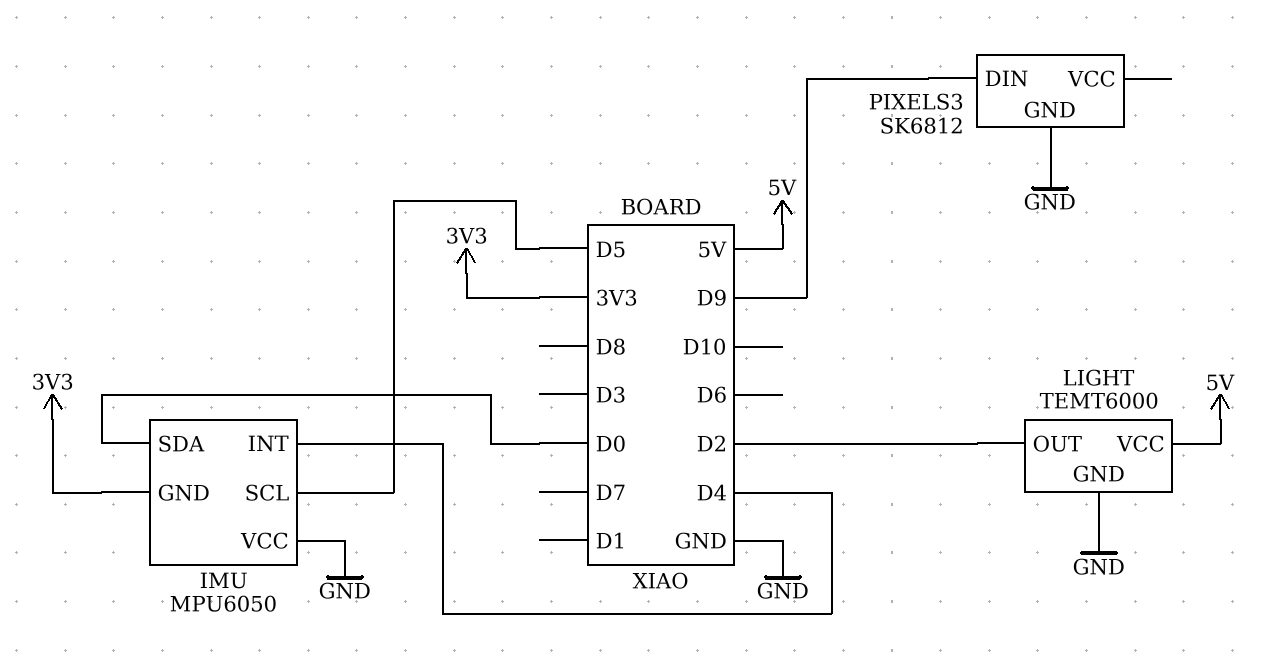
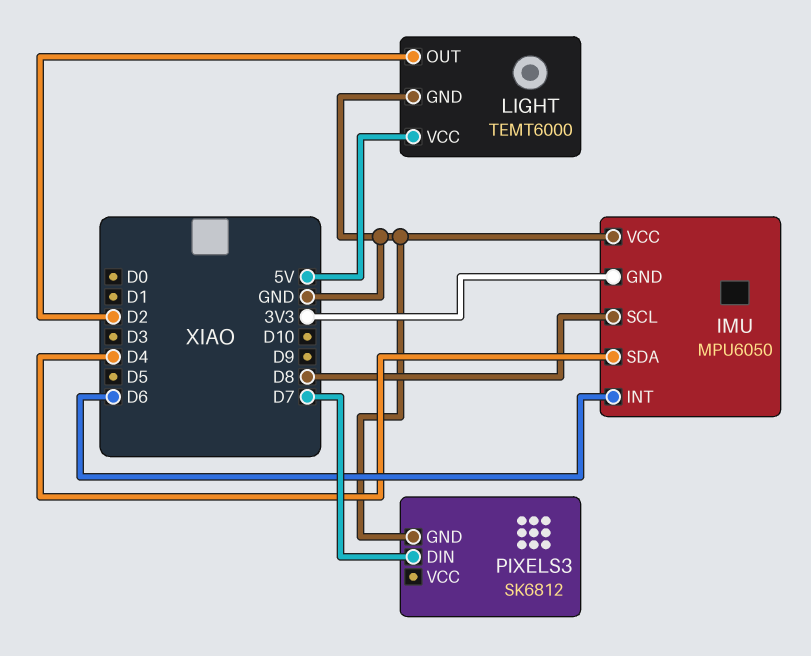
IMU pin INT: D4 -> D6
IMU pin SCL: D5 -> D8
IMU pin SDA: D0 -> D4
PIXELS3 pin DIN: D9 -> D7

